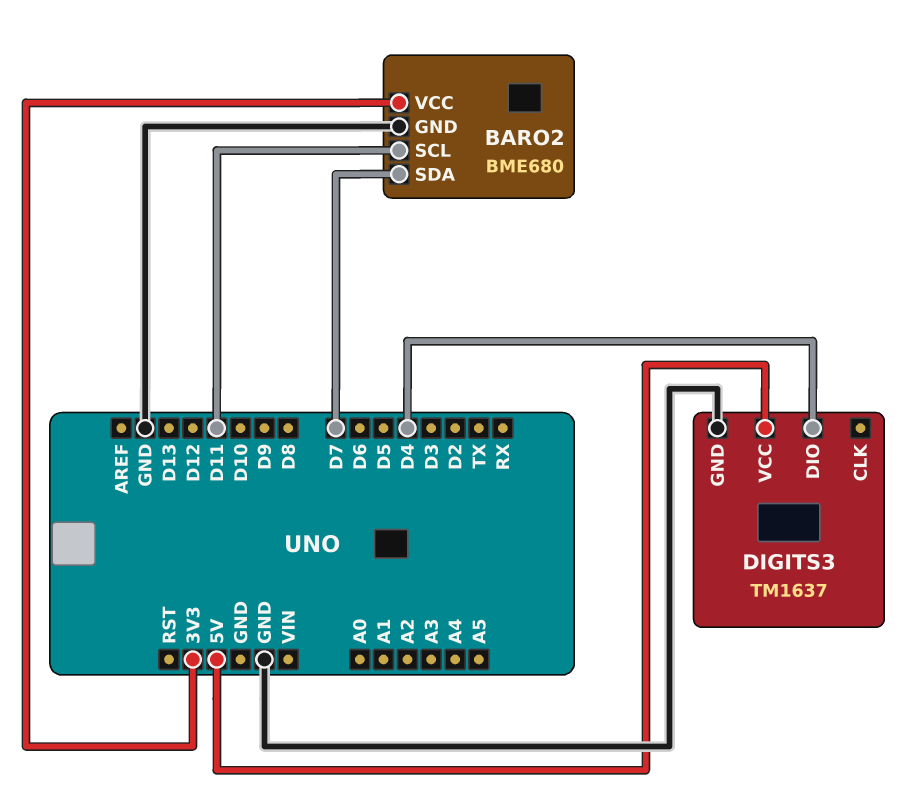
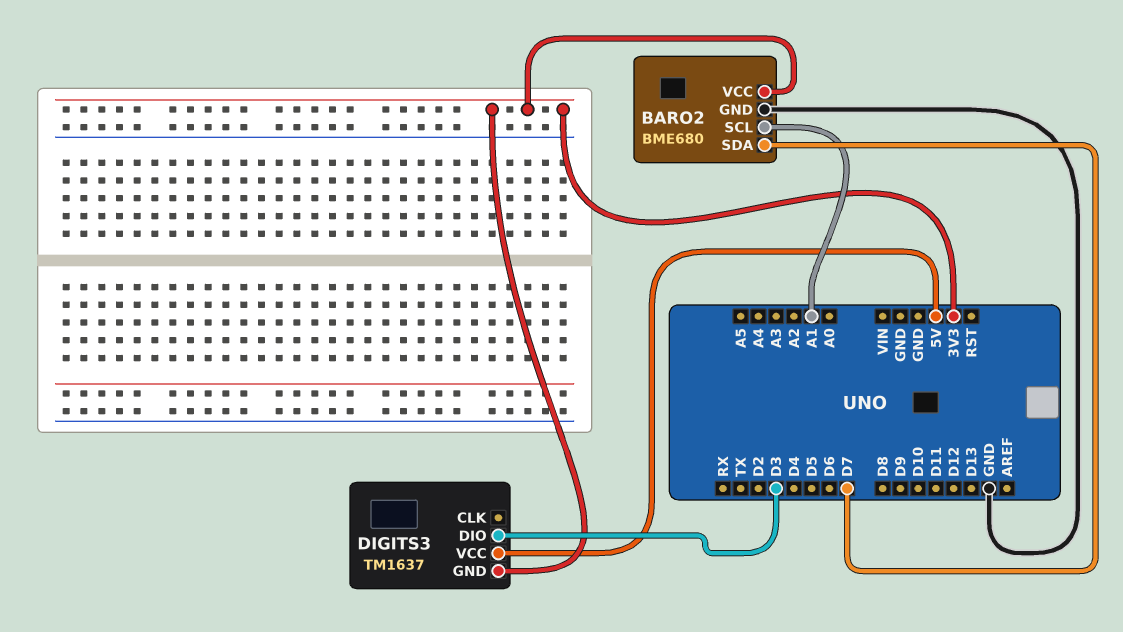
BARO2 pin SCL: D11 -> A1
DIGITS3 pin DIO: D4 -> D3
DIGITS3 pin GND: GND -> 3V3

